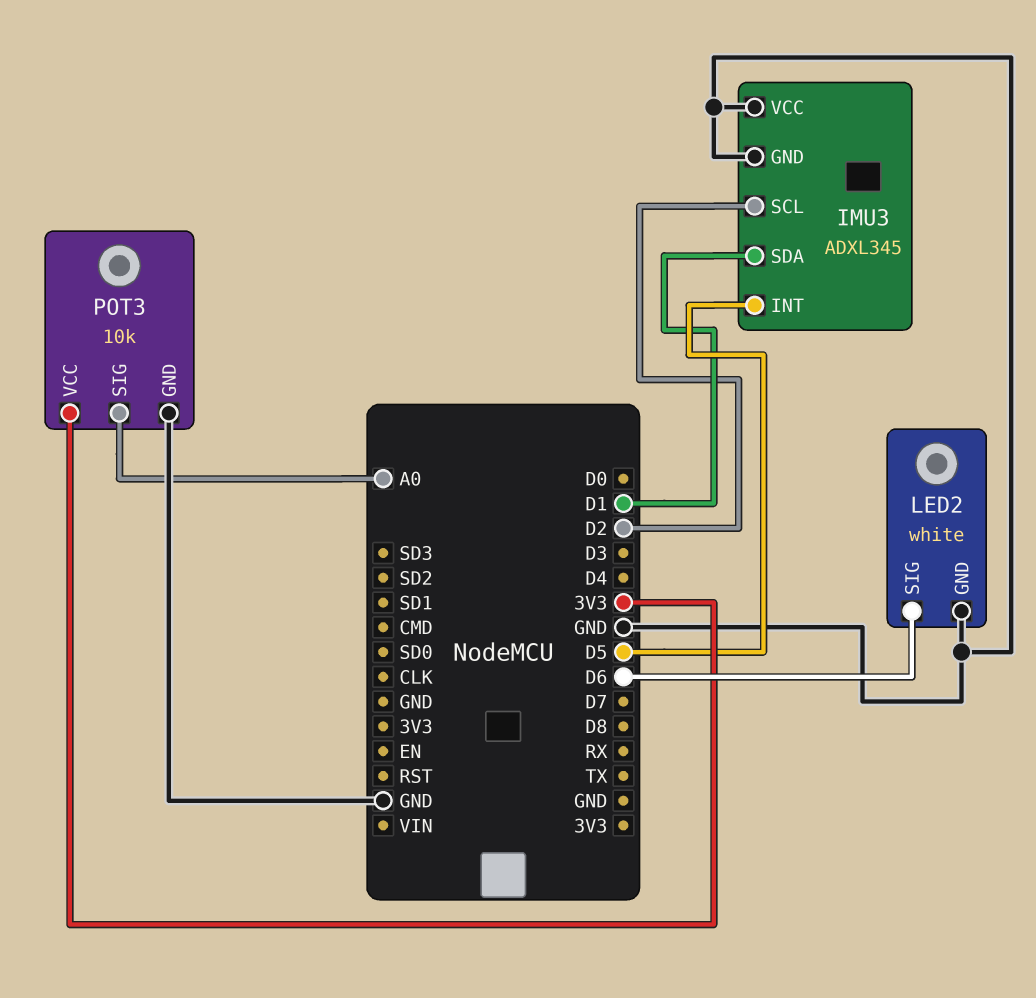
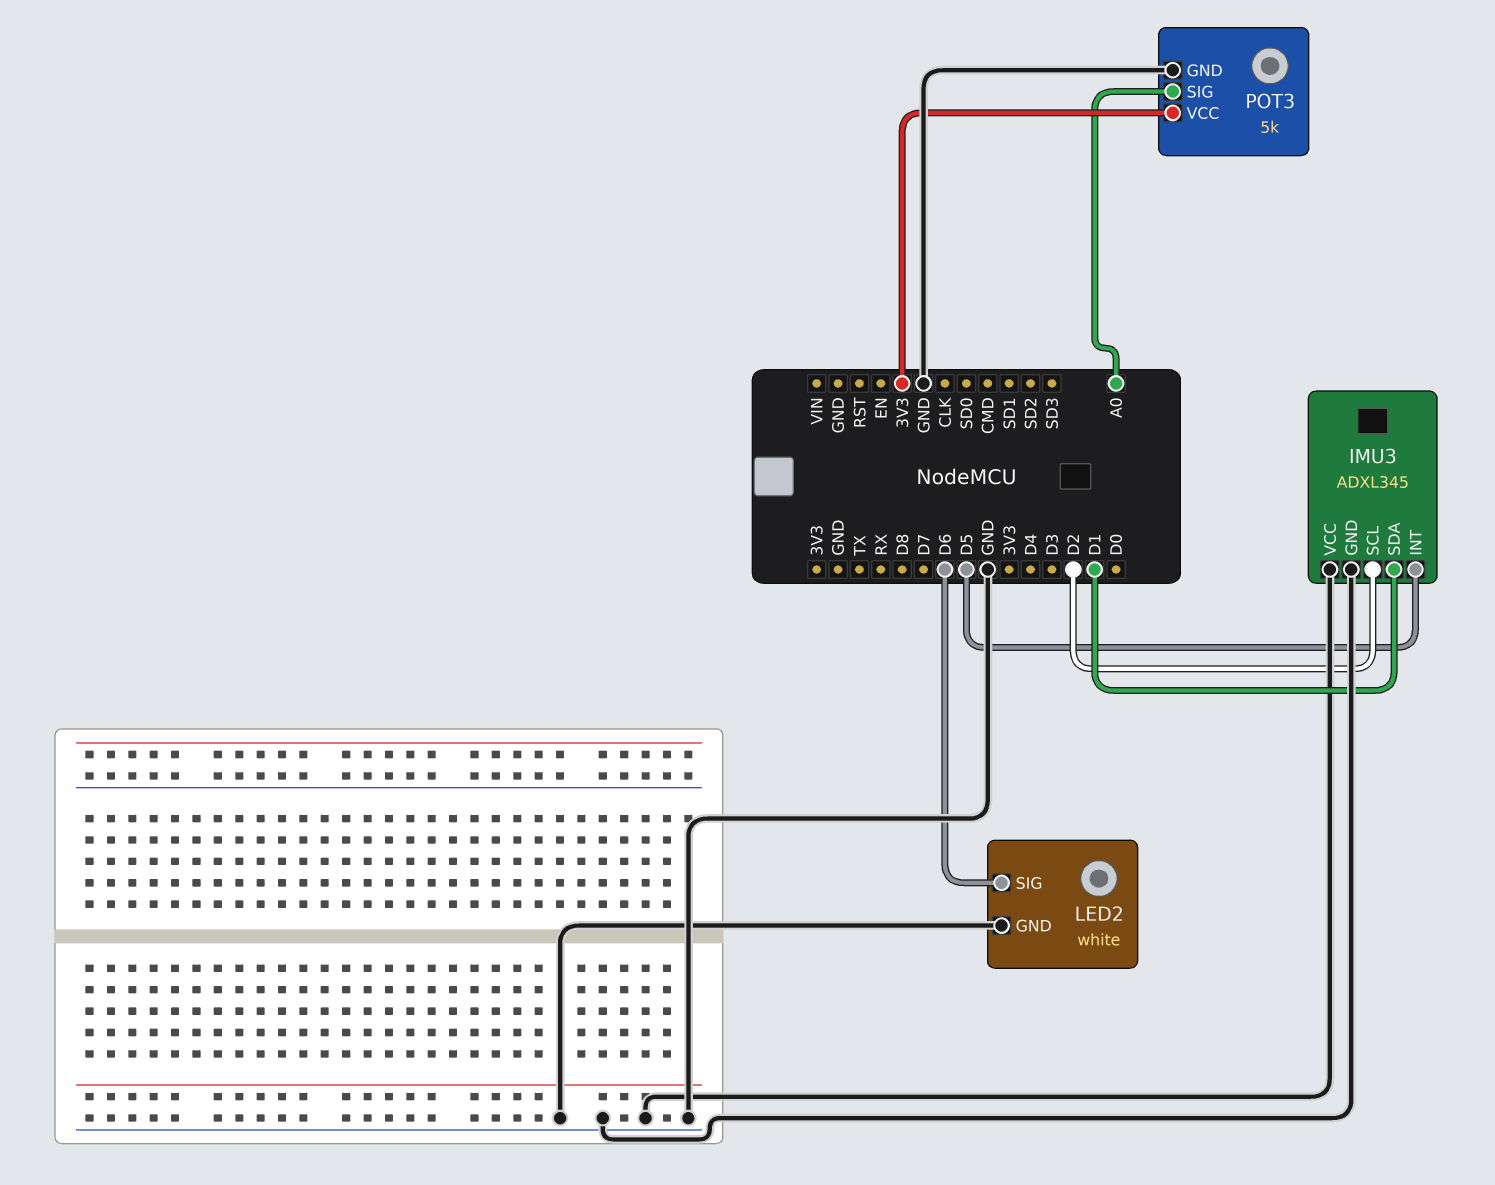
POT3: 10k -> 5k

